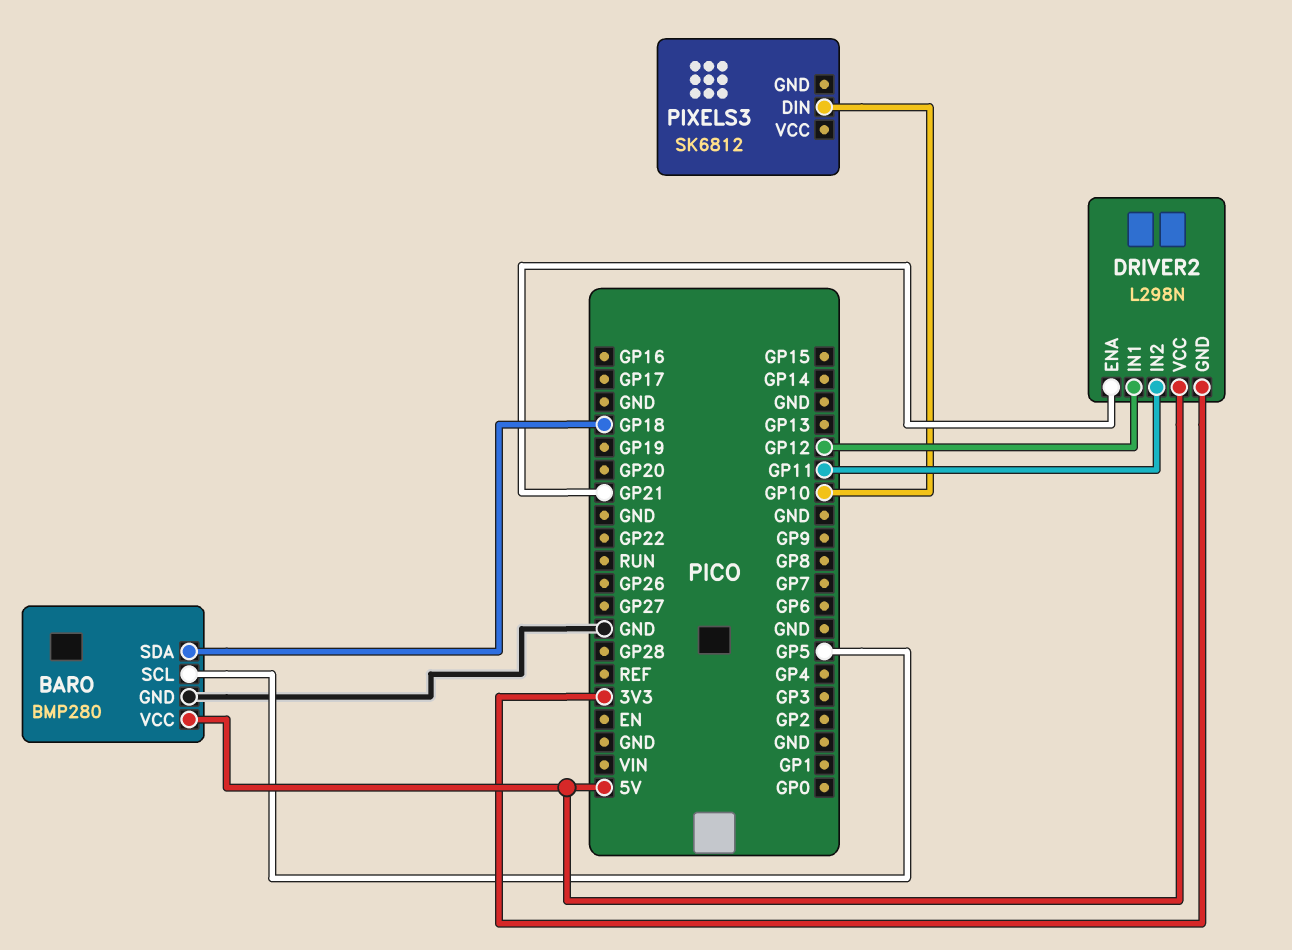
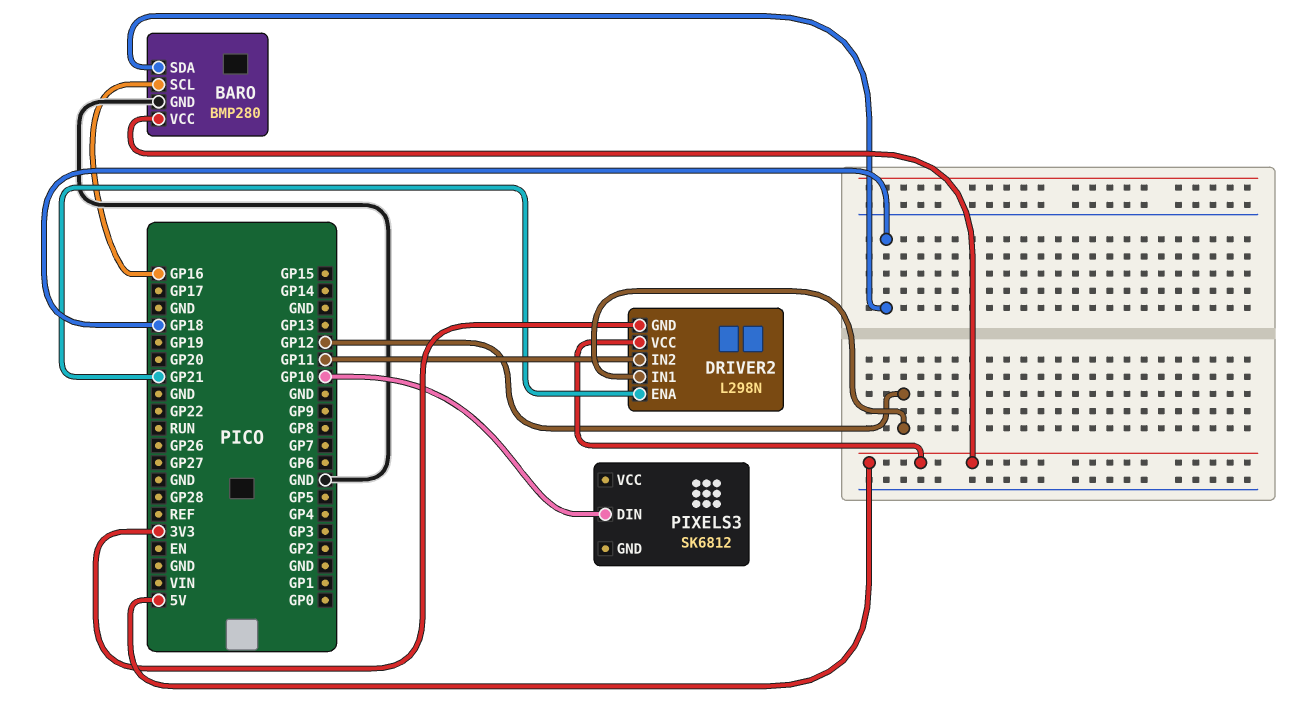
BARO pin SCL: GP5 -> GP16

